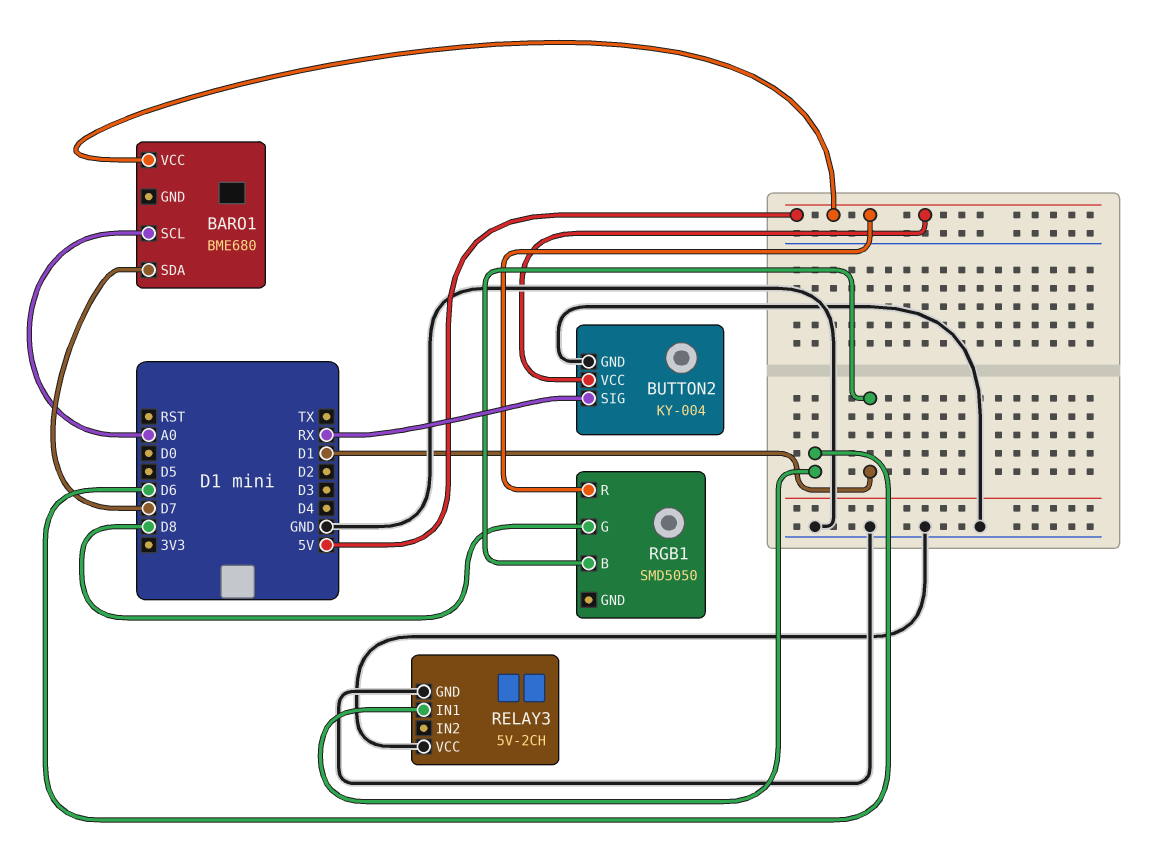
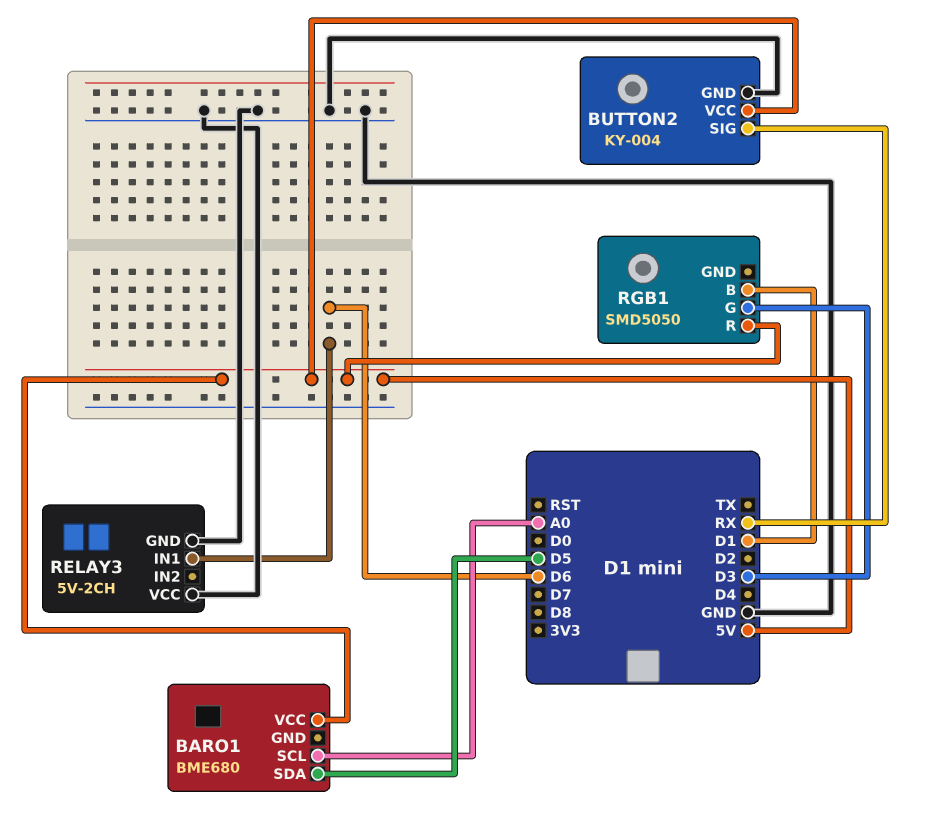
BARO1 pin SDA: D7 -> D5
RGB1 pin G: D8 -> D3

